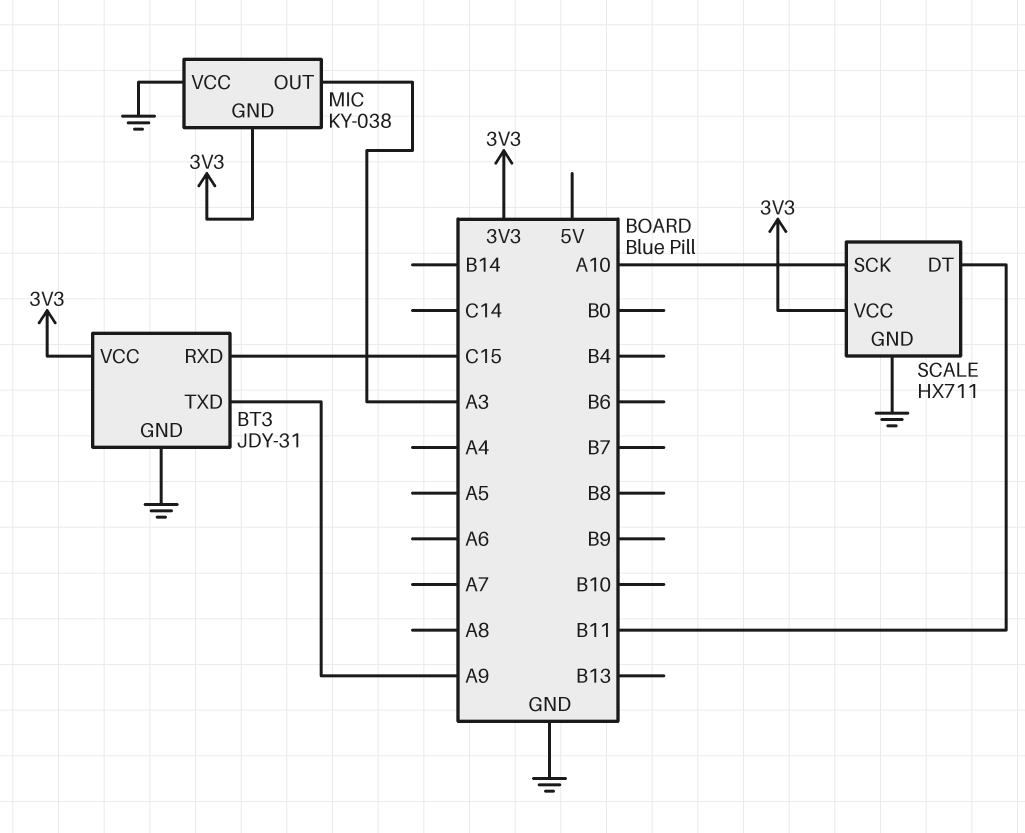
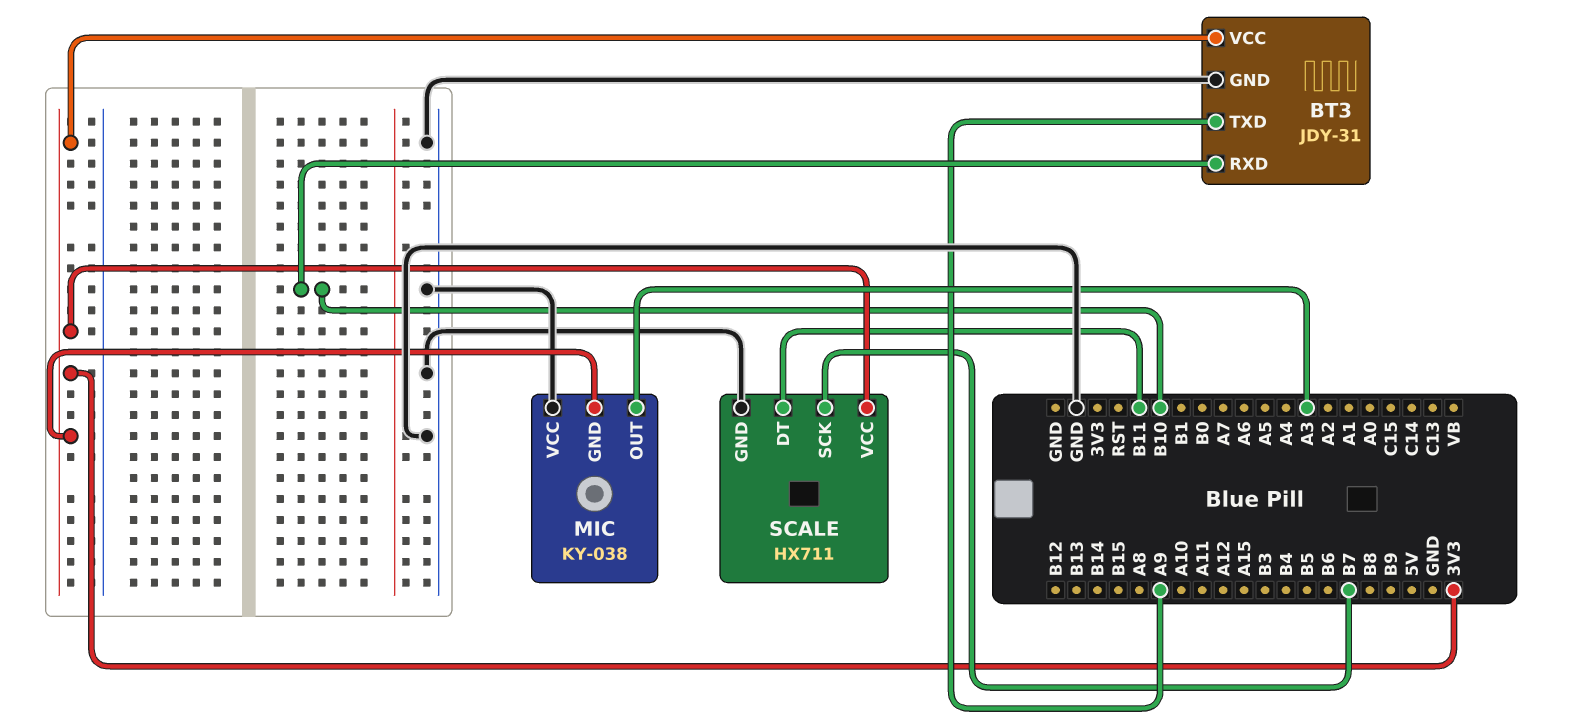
BT3 pin RXD: C15 -> B10
SCALE pin SCK: A10 -> B7

